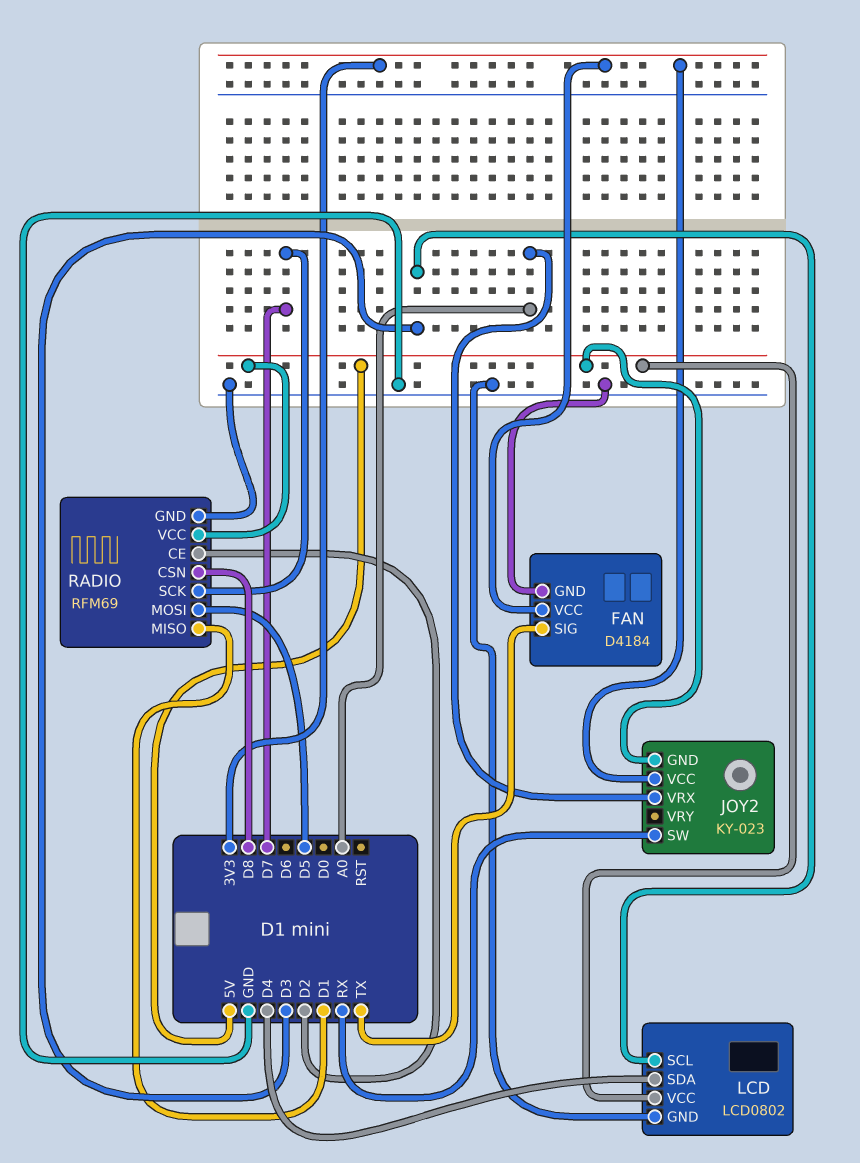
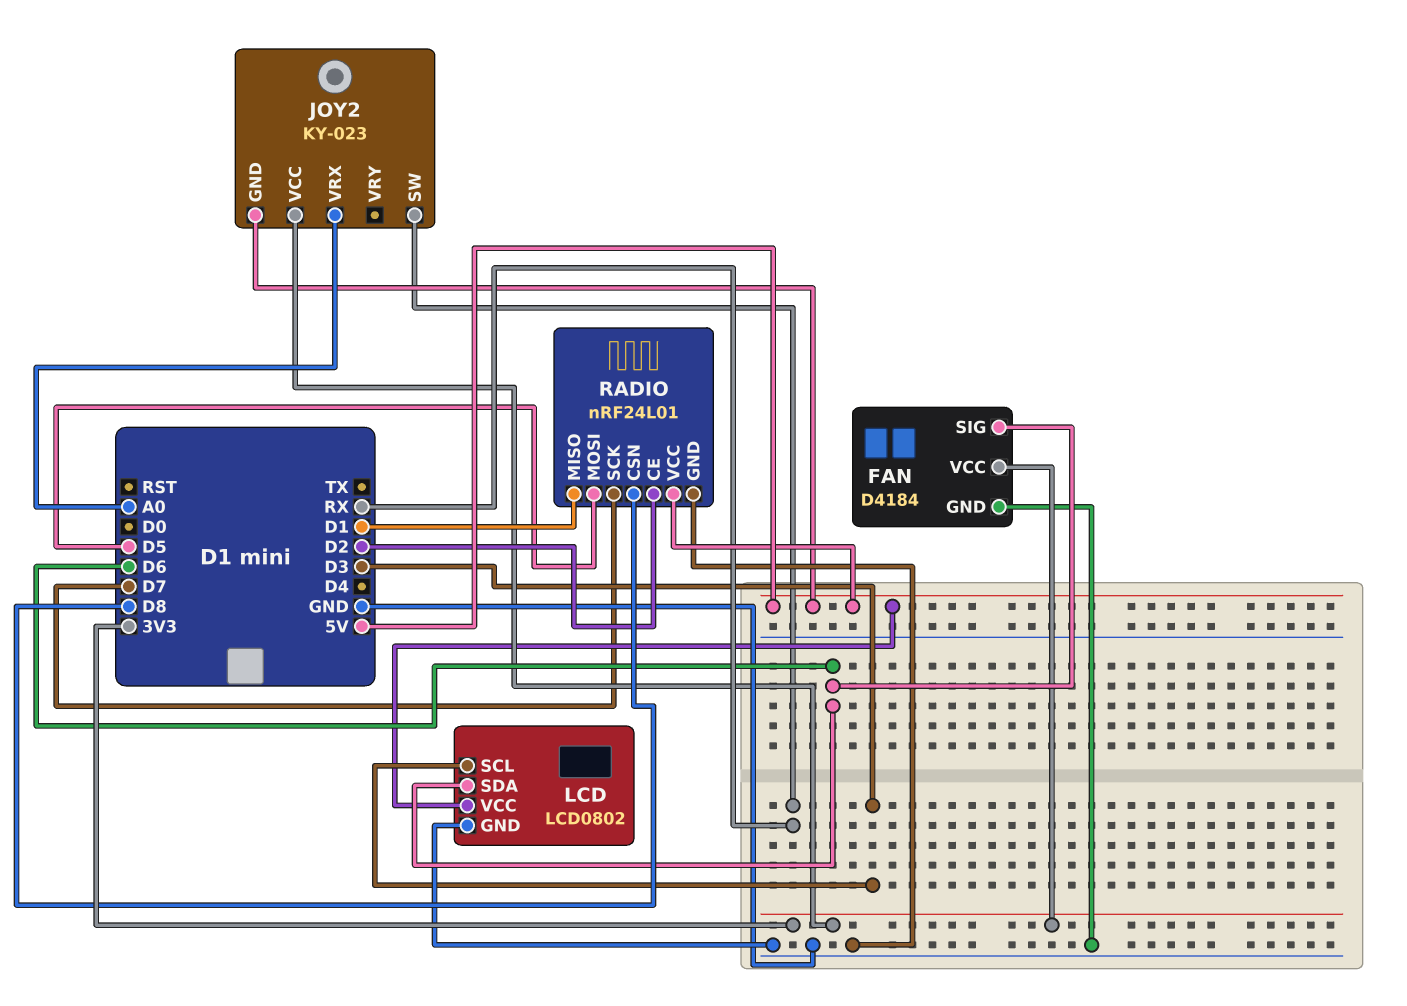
FAN pin SIG: TX -> D6
LCD pin SDA: D4 -> D6
RADIO: RFM69 -> nRF24L01

